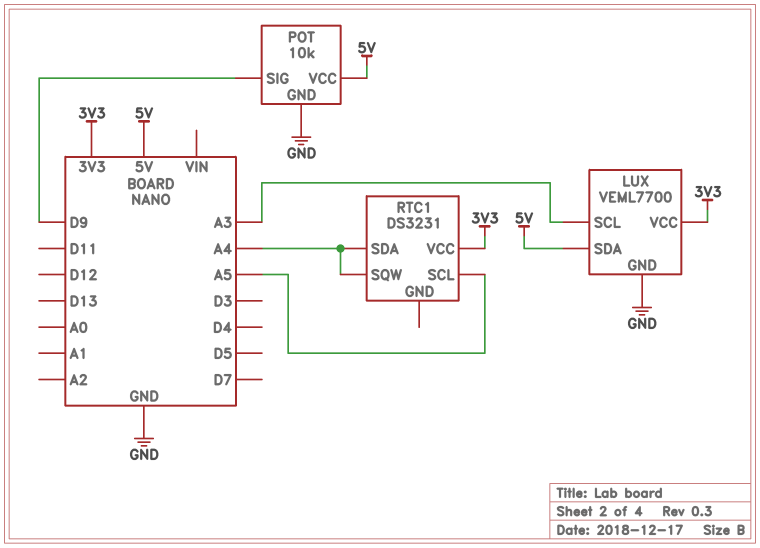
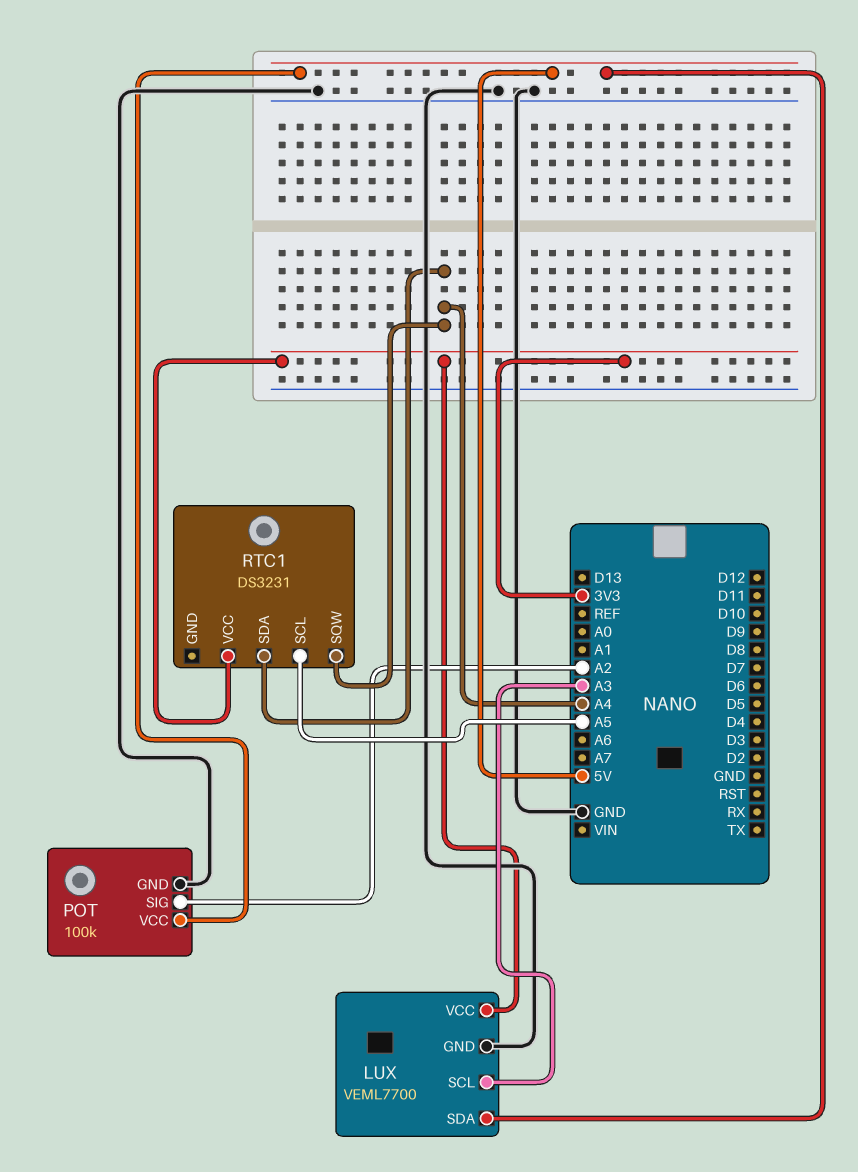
POT: 10k -> 100k
POT pin SIG: D9 -> A2

